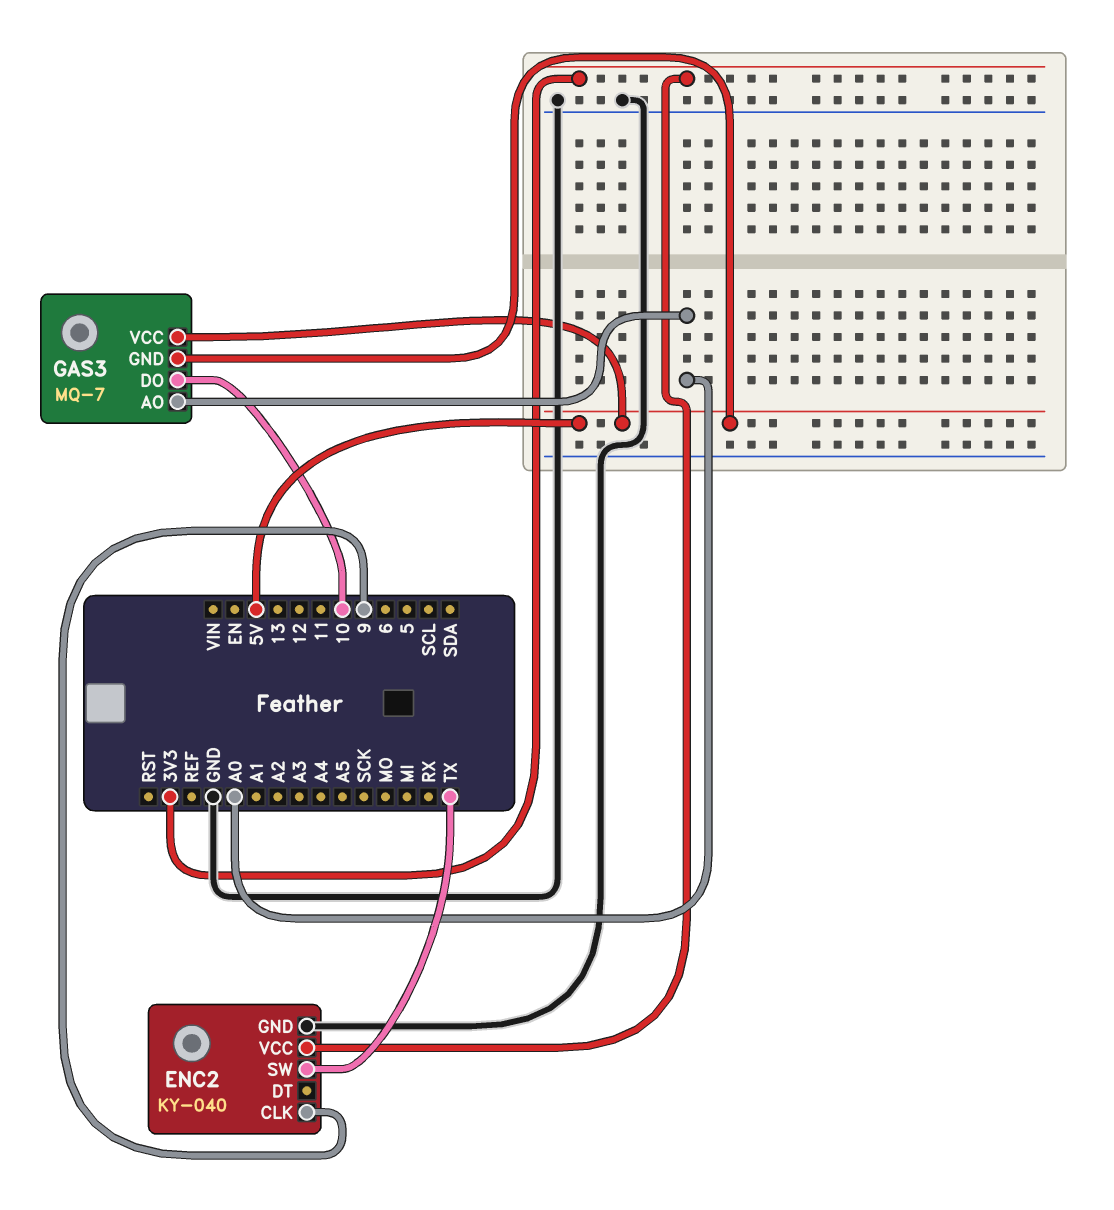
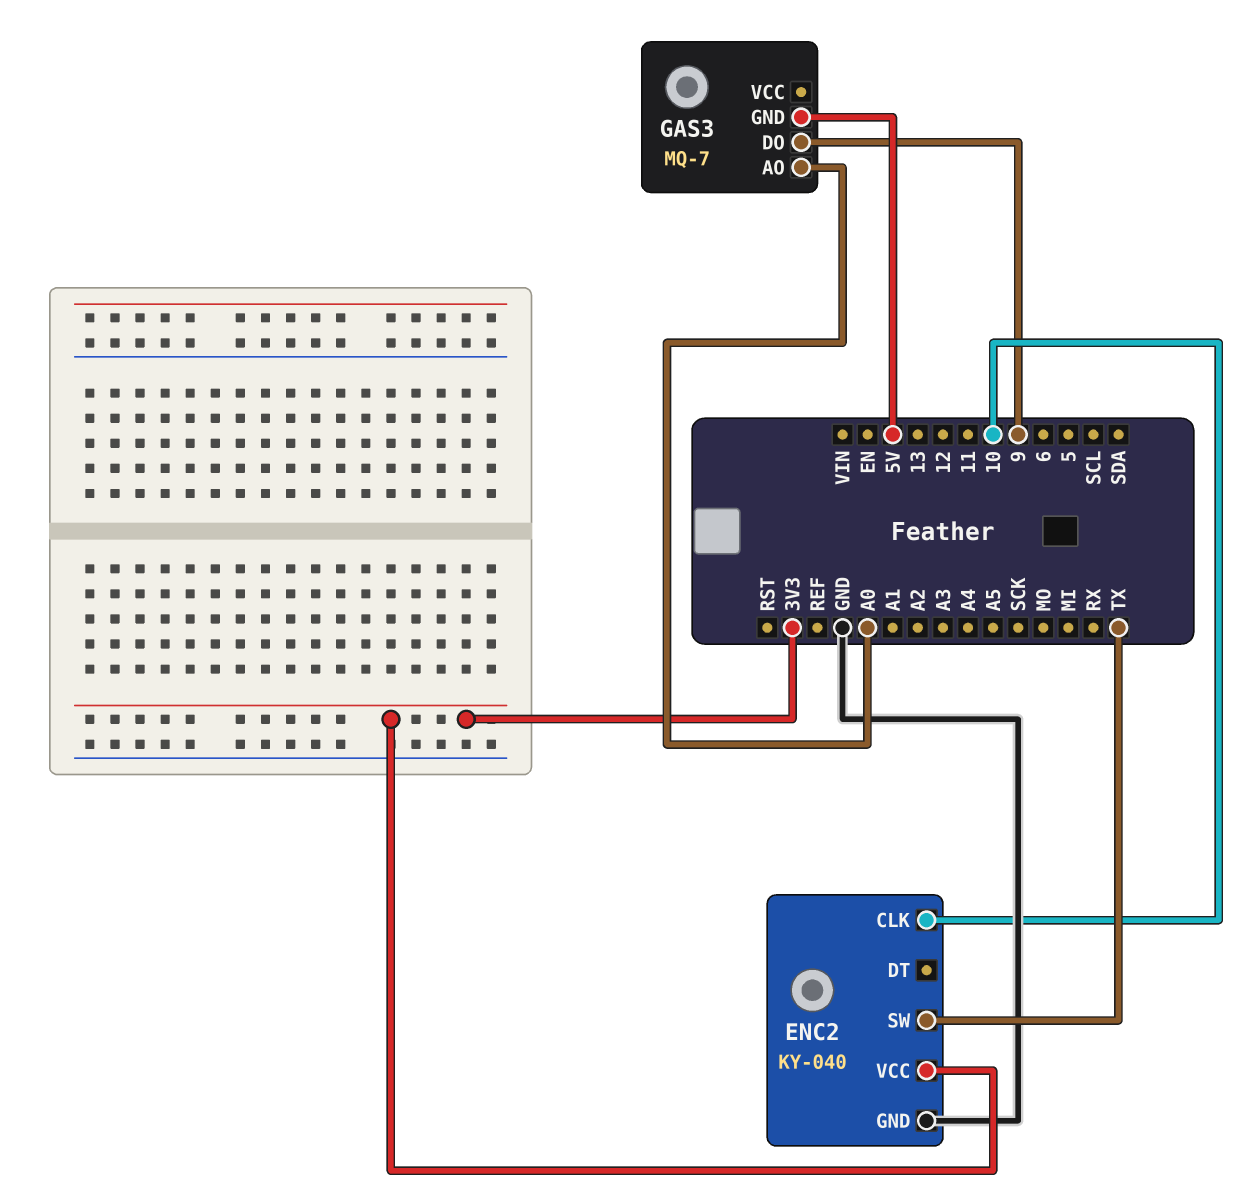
ENC2 pin CLK: 9 -> 10
GAS3 pin DO: 10 -> 9
GAS3 pin VCC: 5V -> none

